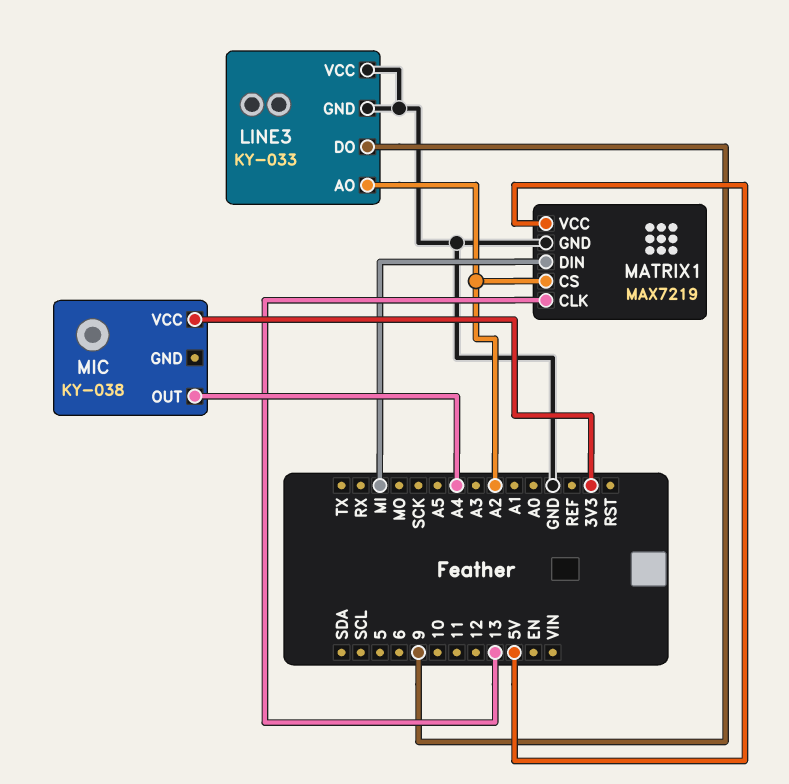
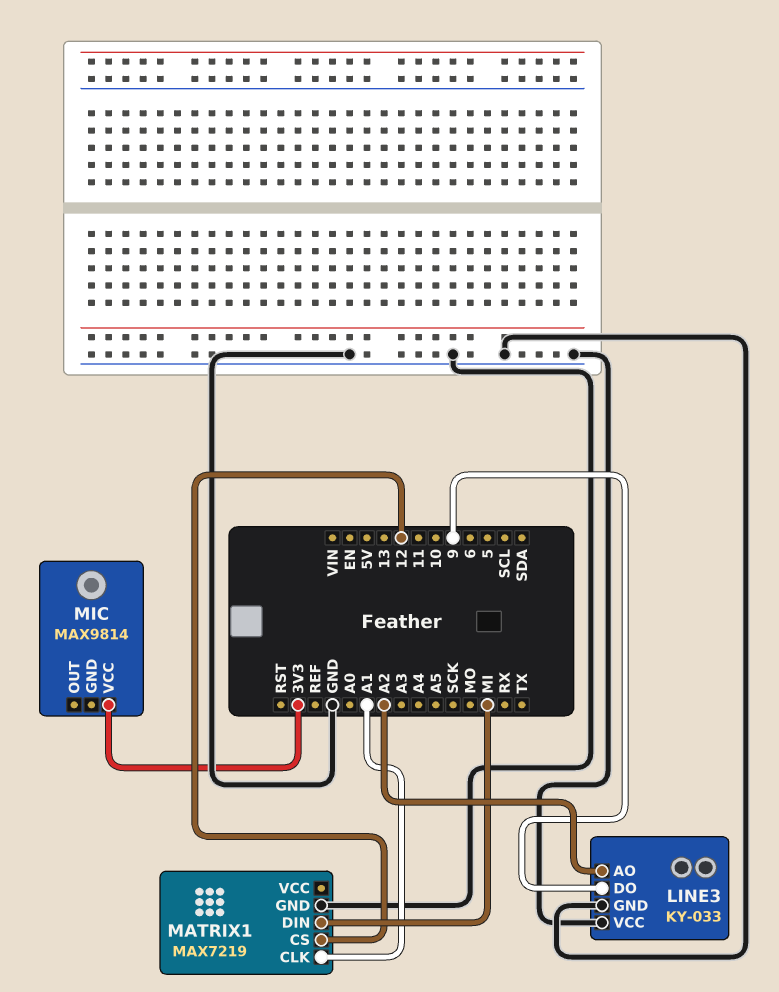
MATRIX1 pin CLK: 13 -> A1
MATRIX1 pin CS: A2 -> 12
MATRIX1 pin VCC: 5V -> none
MIC: KY-038 -> MAX9814
MIC pin OUT: A4 -> none

